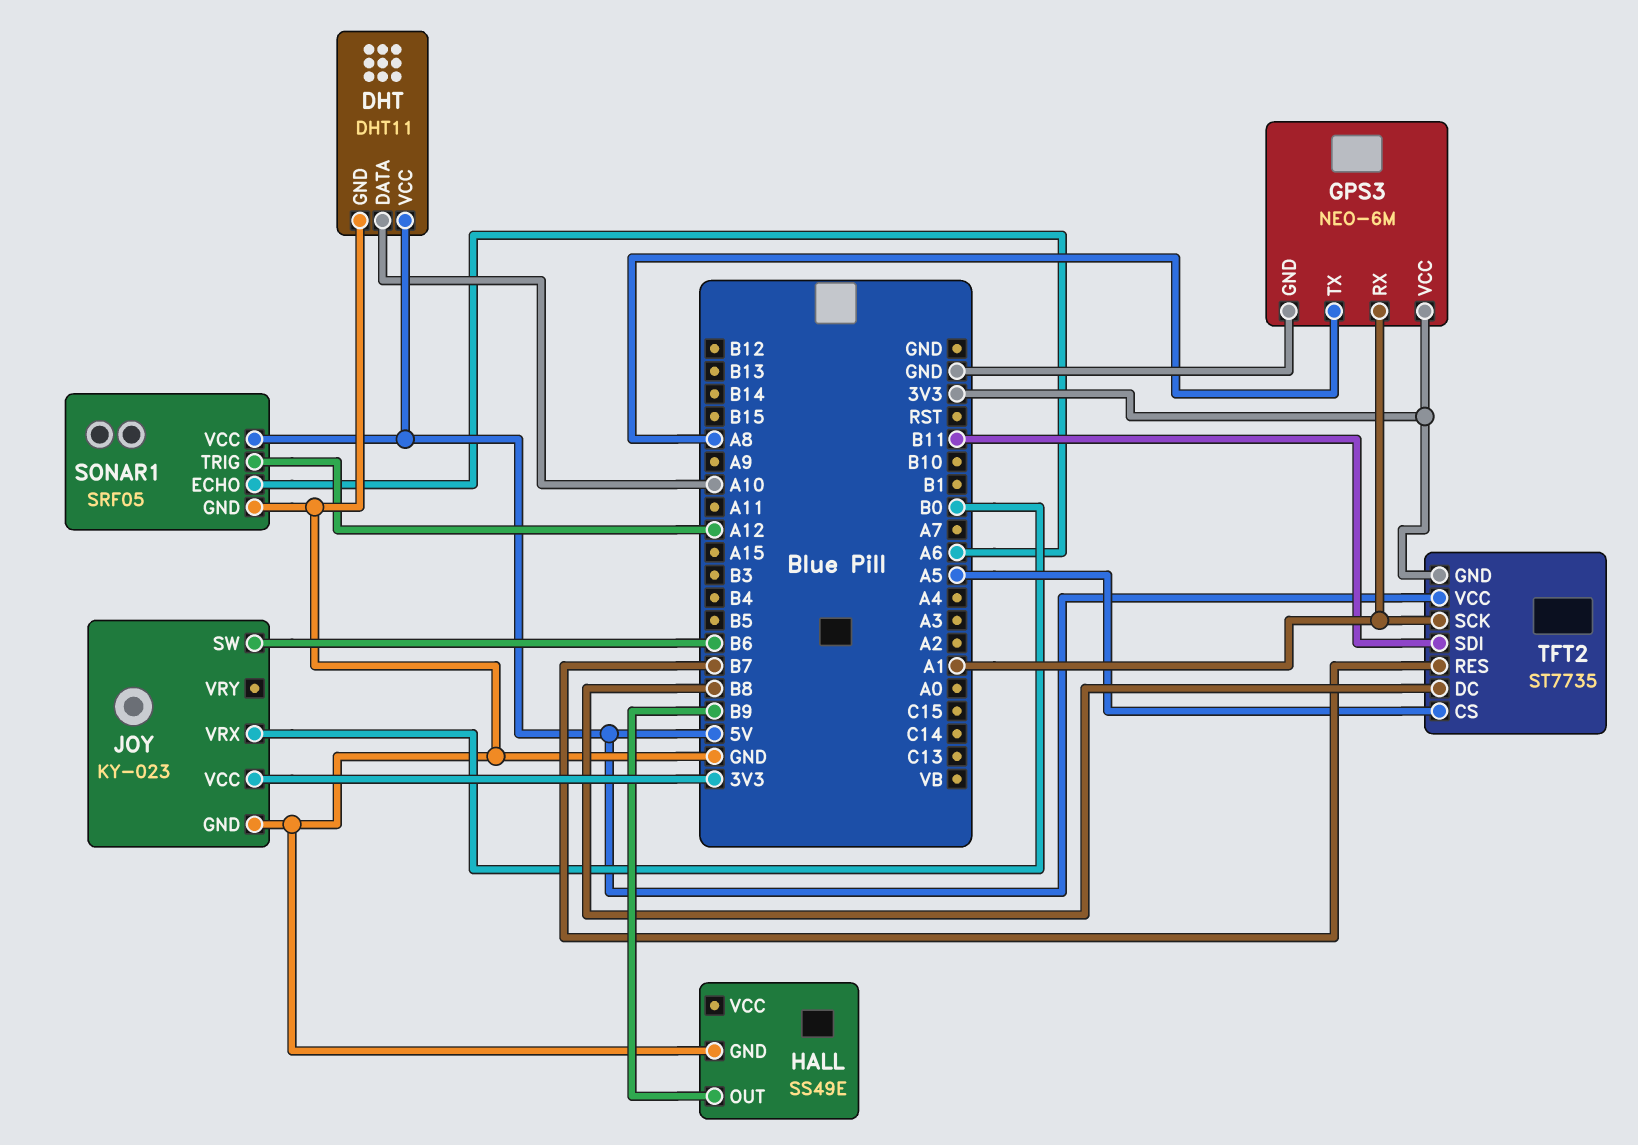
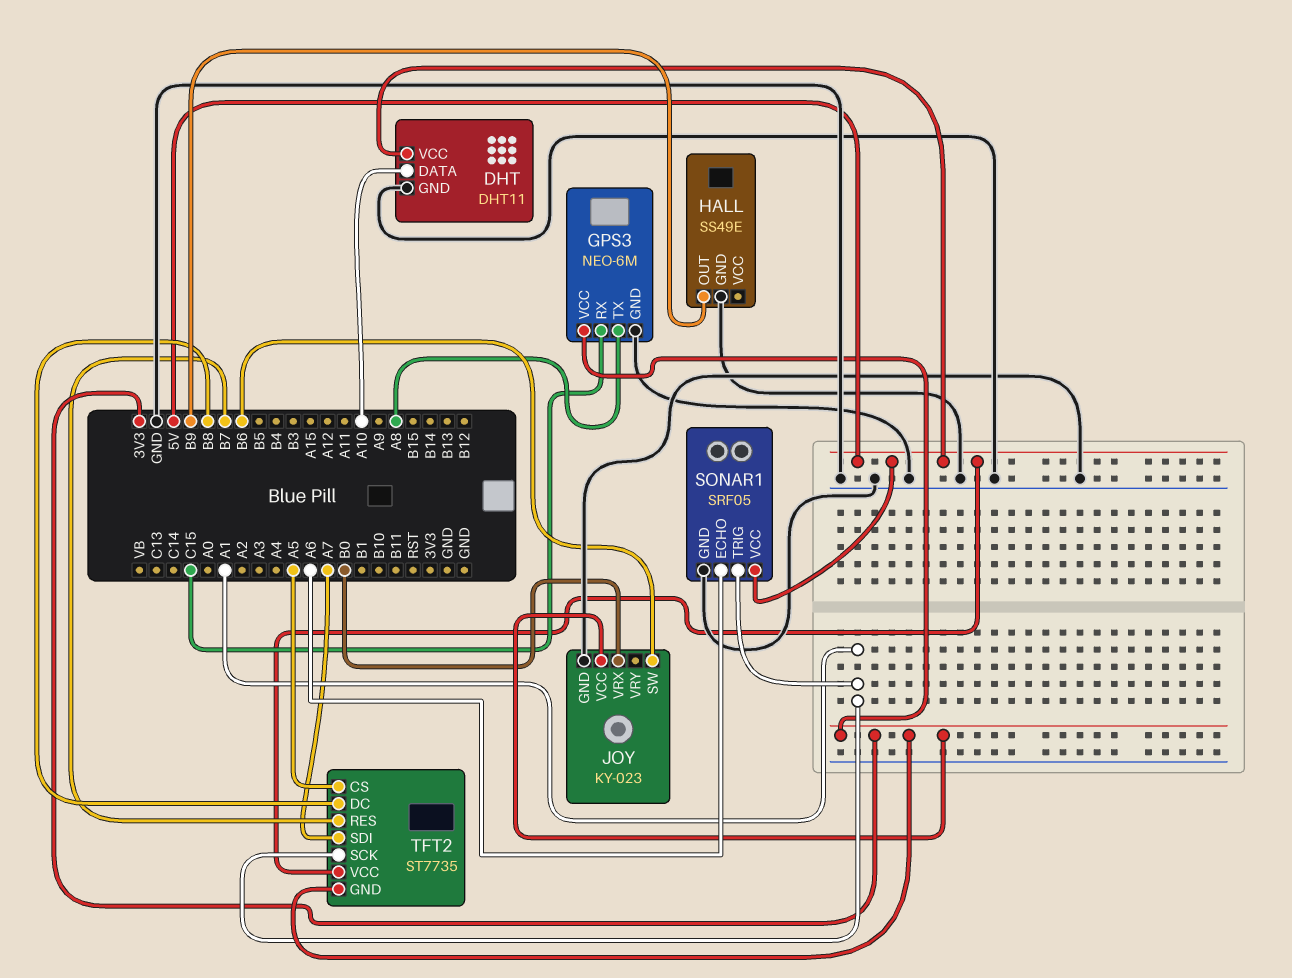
GPS3 pin RX: A1 -> C15
SONAR1 pin TRIG: A12 -> A1
TFT2 pin SDI: B11 -> A7

